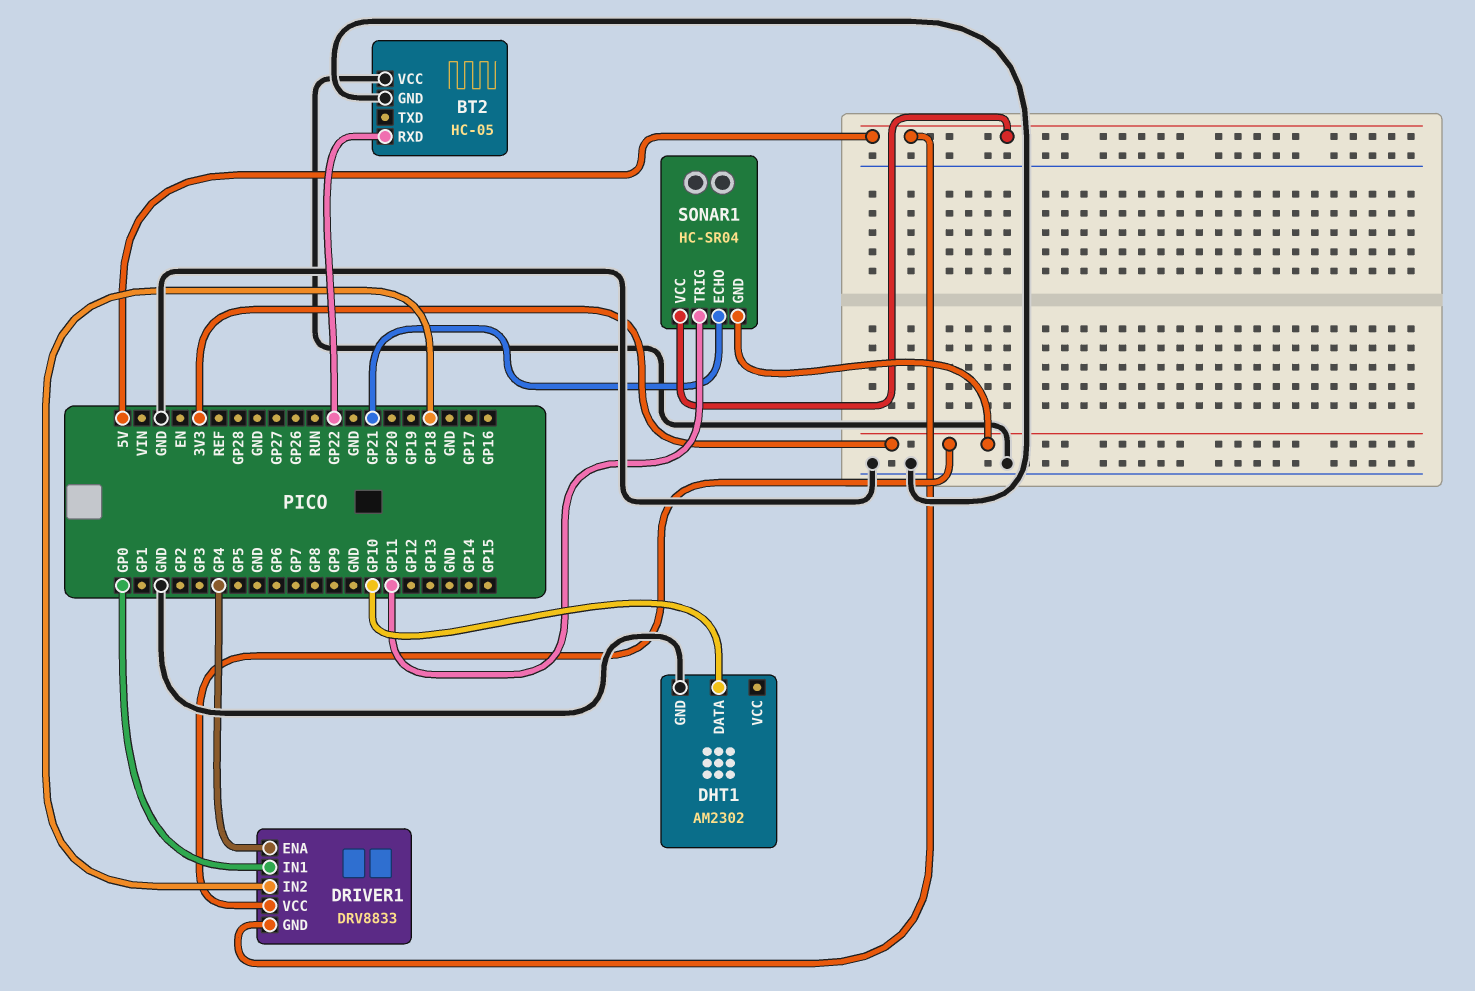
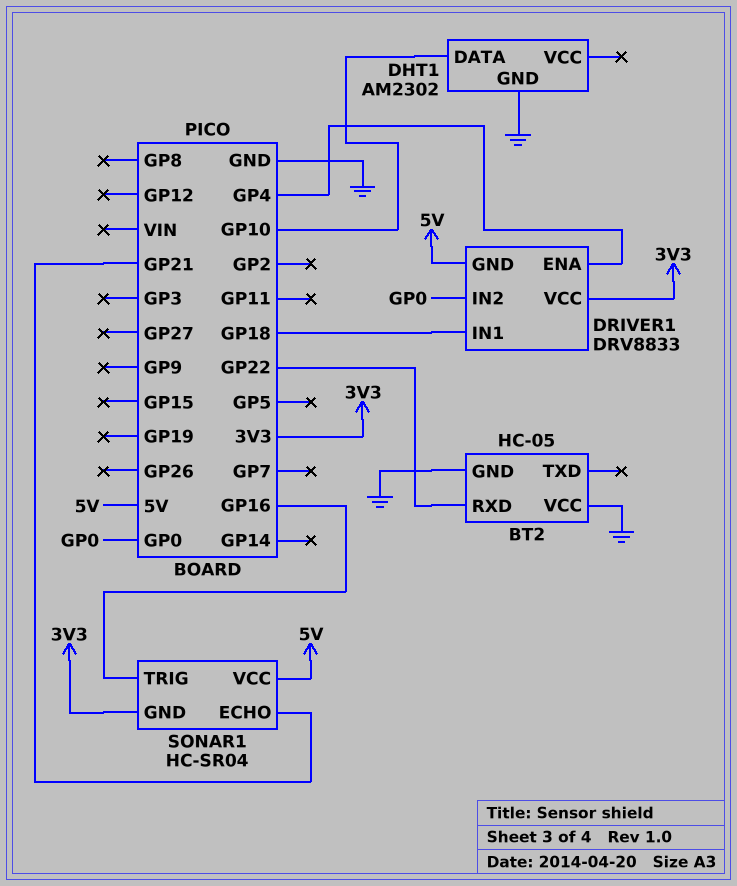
DRIVER1 pin IN1: GP0 -> GP18
DRIVER1 pin IN2: GP18 -> GP0
SONAR1 pin TRIG: GP11 -> GP16

